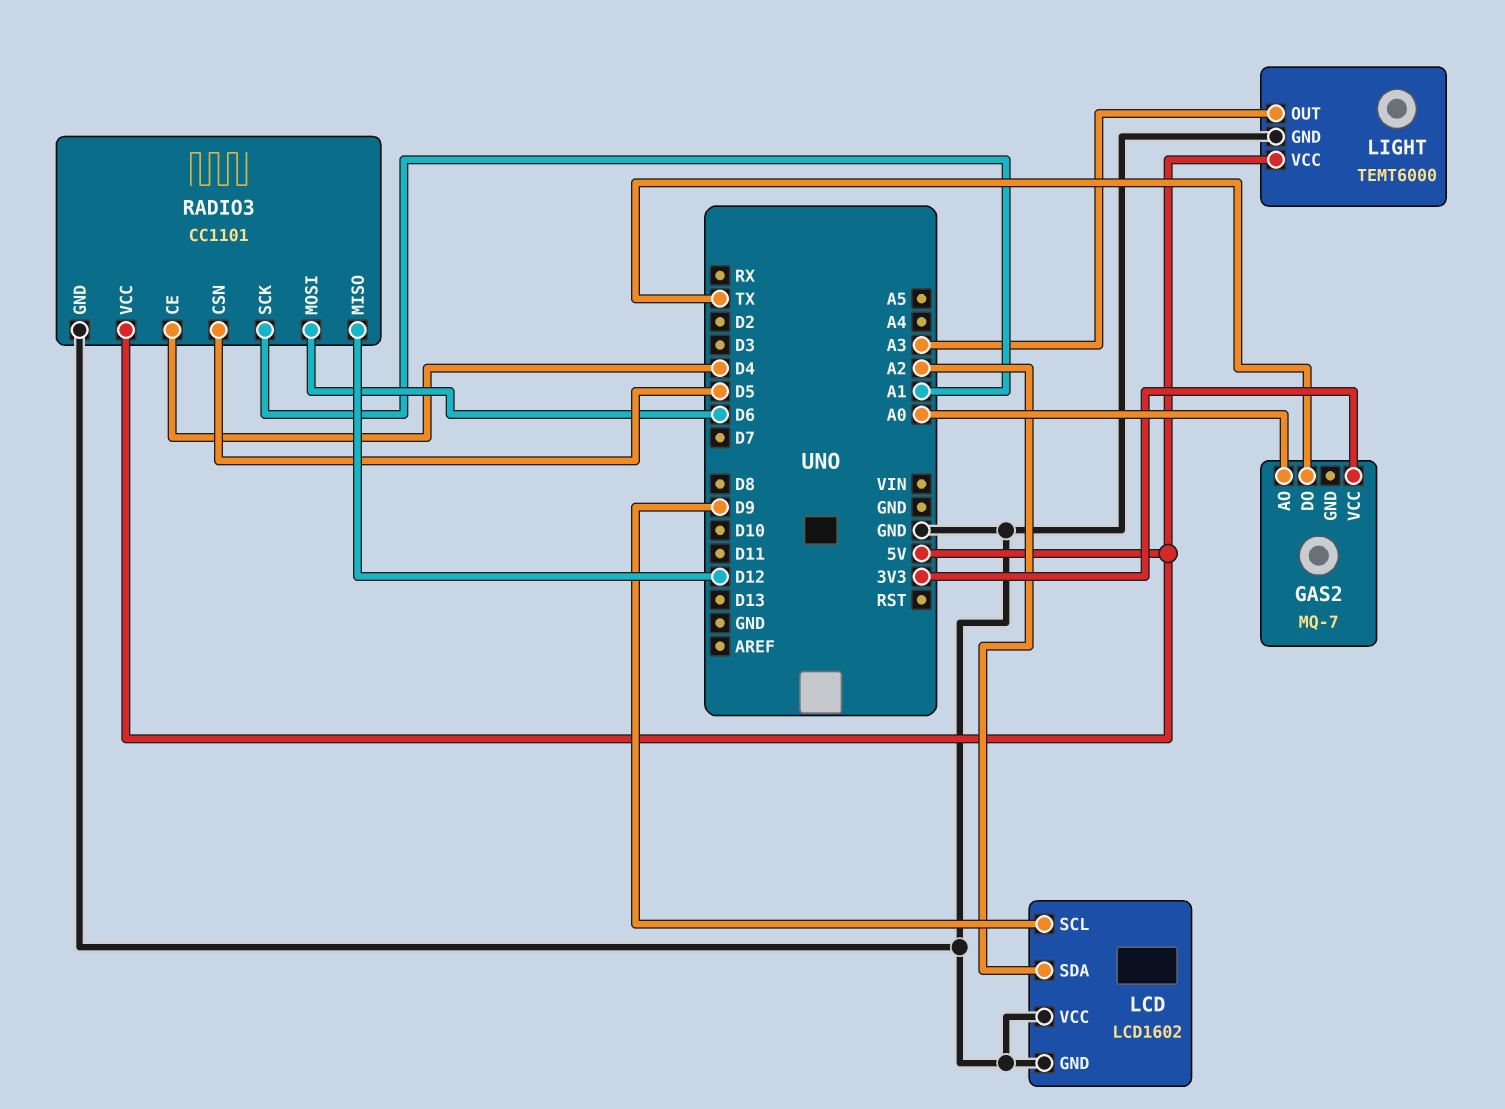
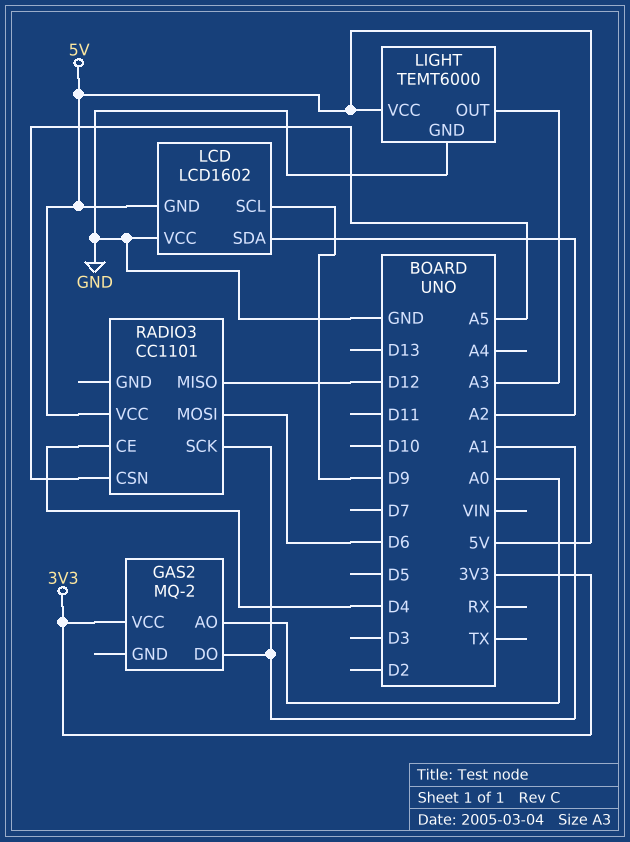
GAS2: MQ-7 -> MQ-2
GAS2 pin DO: TX -> A1
LCD pin GND: GND -> 5V
RADIO3 pin CSN: D5 -> A5
RADIO3 pin GND: GND -> none

